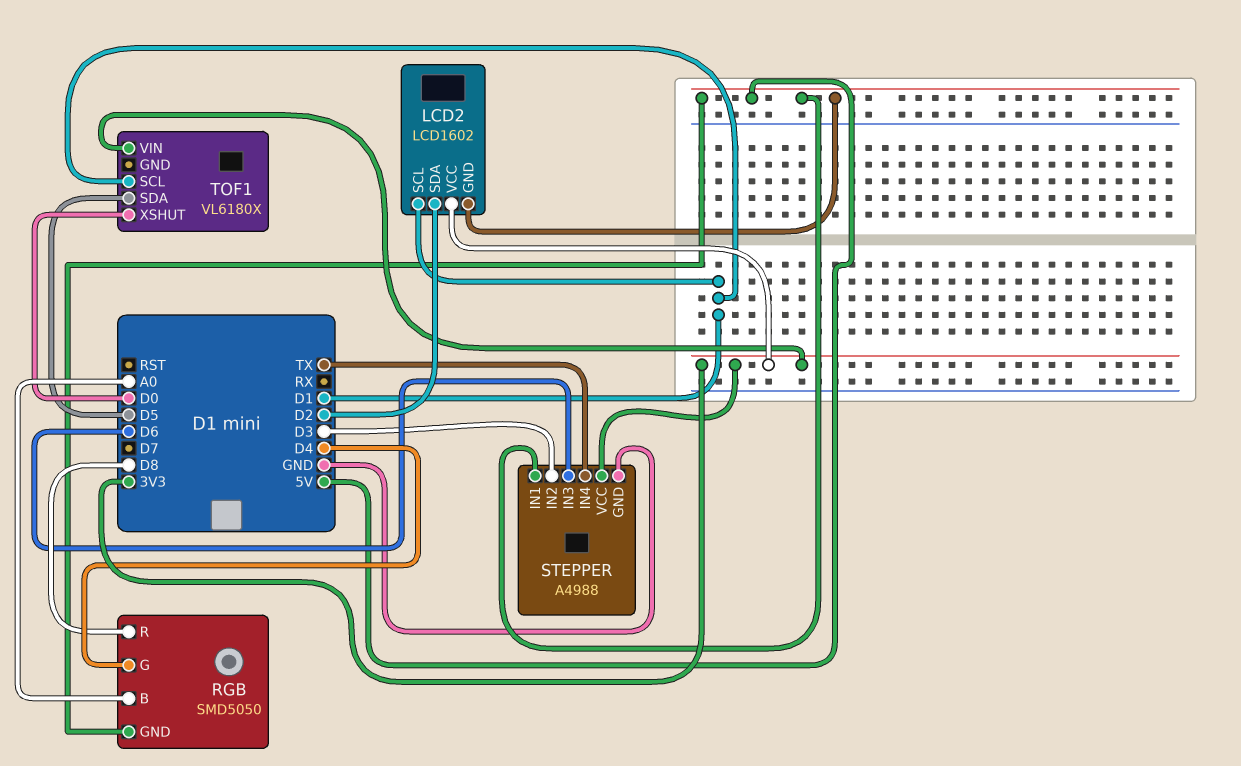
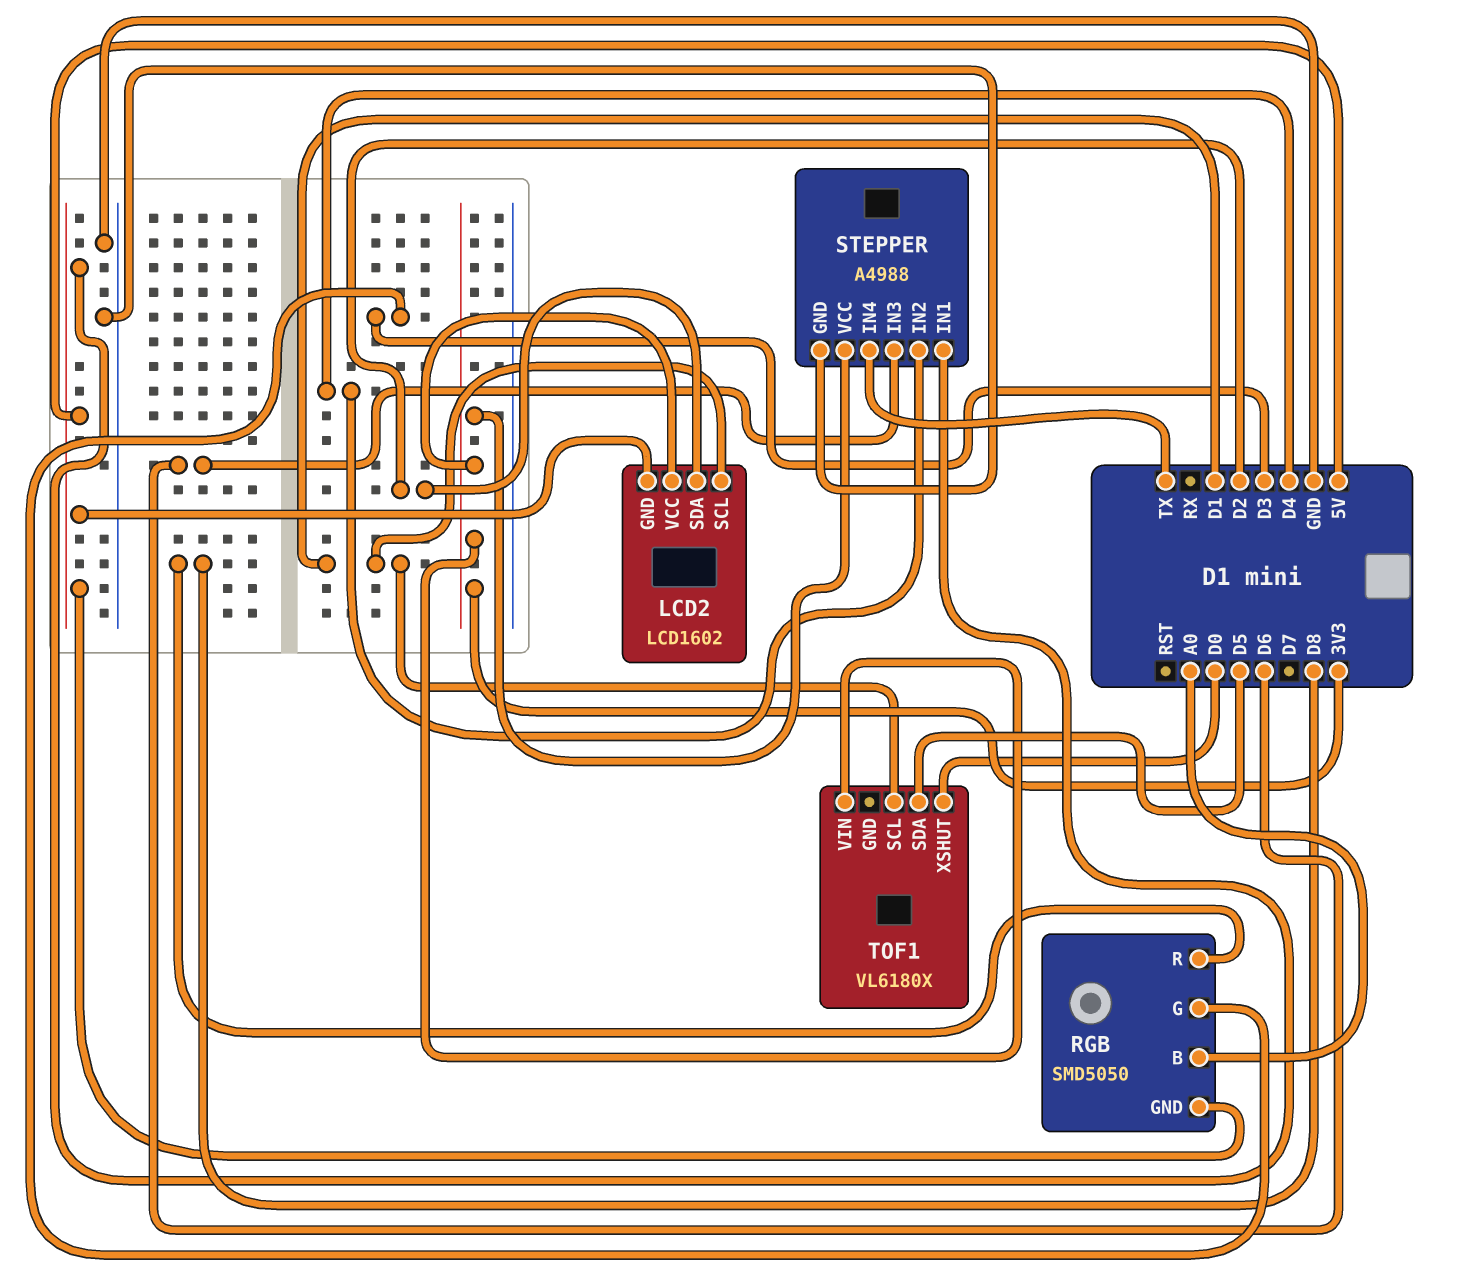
RGB pin G: D4 -> D3
STEPPER pin IN2: D3 -> D4

